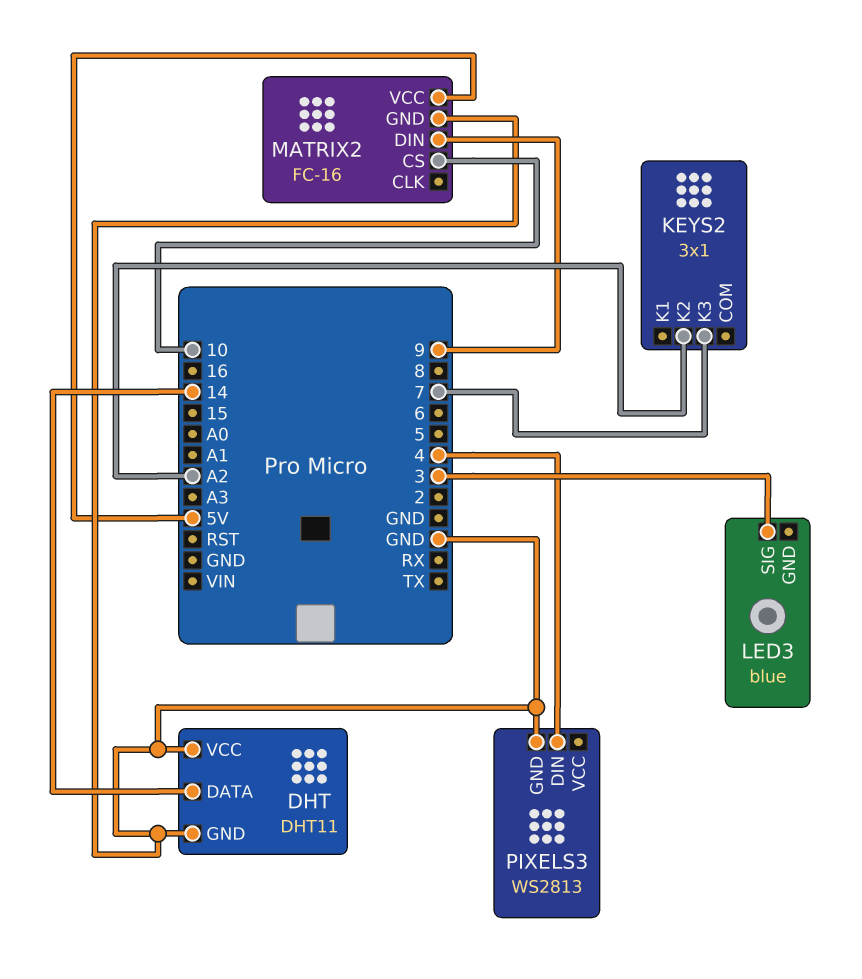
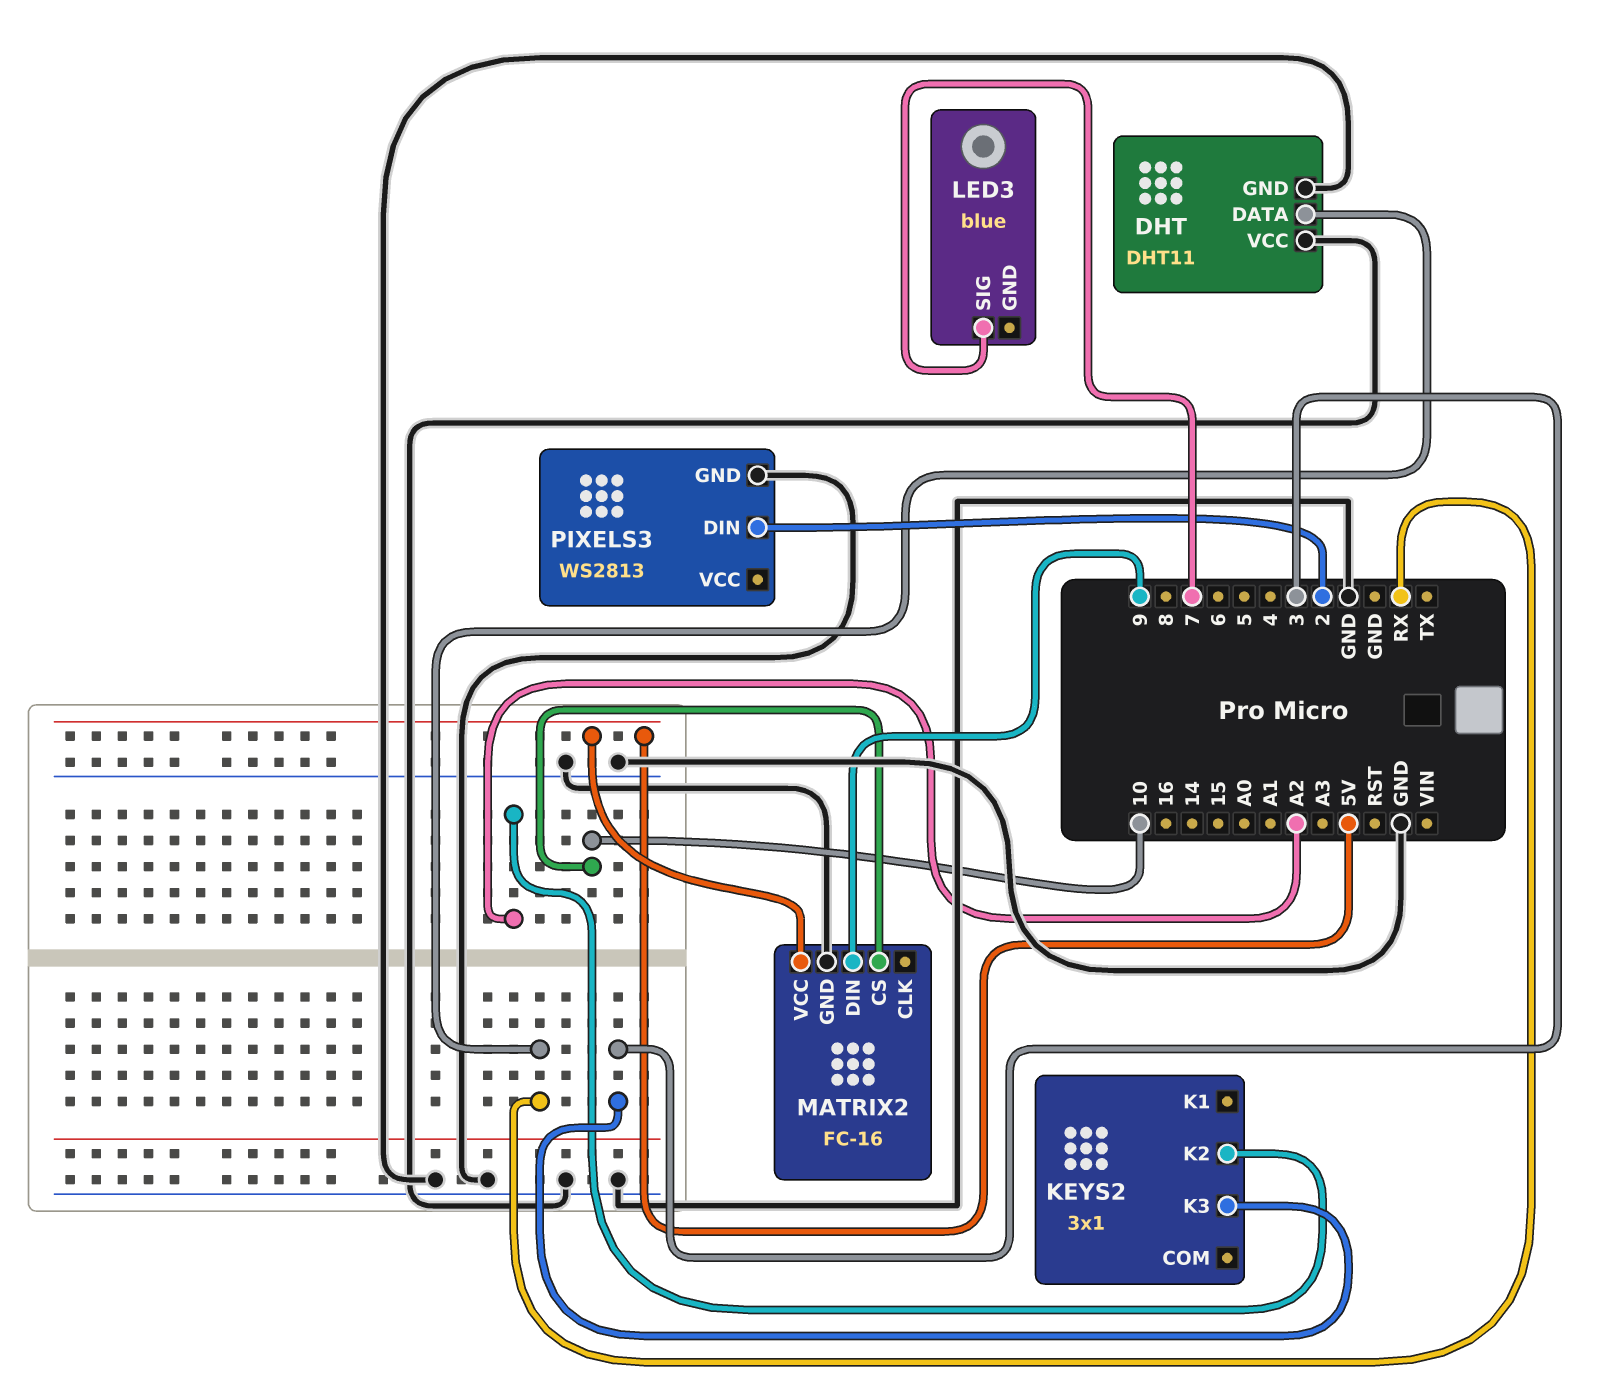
DHT pin DATA: 14 -> RX
KEYS2 pin K3: 7 -> 3
LED3 pin SIG: 3 -> 7
PIXELS3 pin DIN: 4 -> 2

